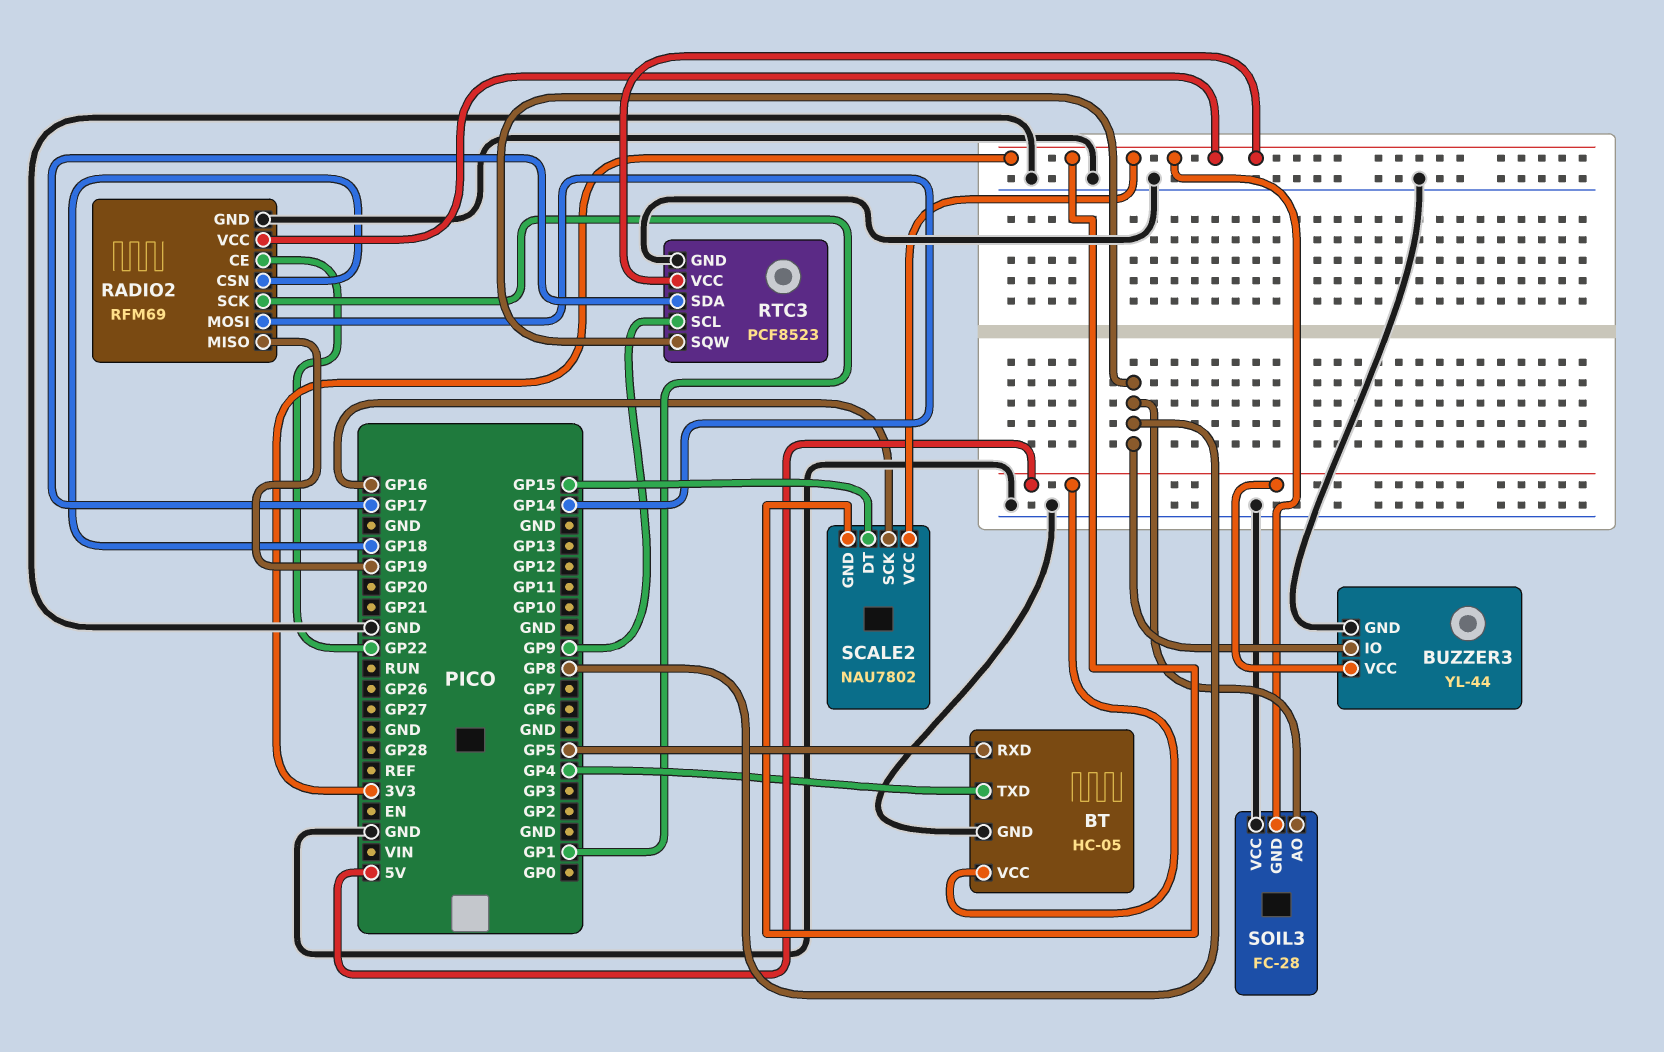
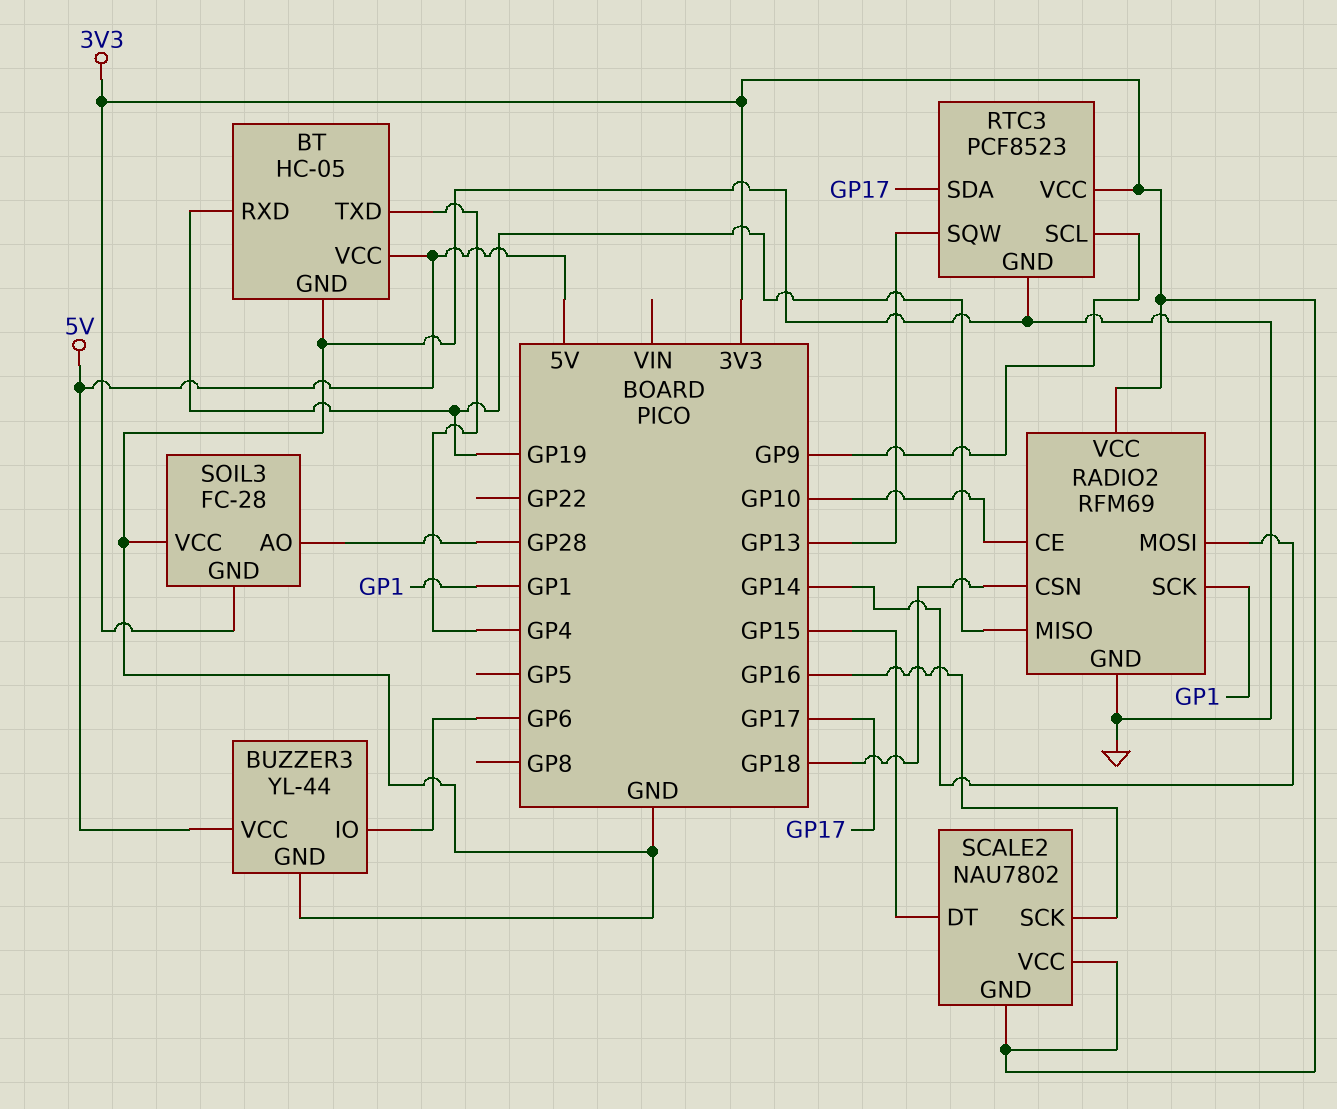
BT pin RXD: GP5 -> GP19
BUZZER3 pin IO: GP8 -> GP6
RADIO2 pin CE: GP22 -> GP10
RTC3 pin SQW: GP8 -> GP13
SOIL3 pin AO: GP8 -> GP28

